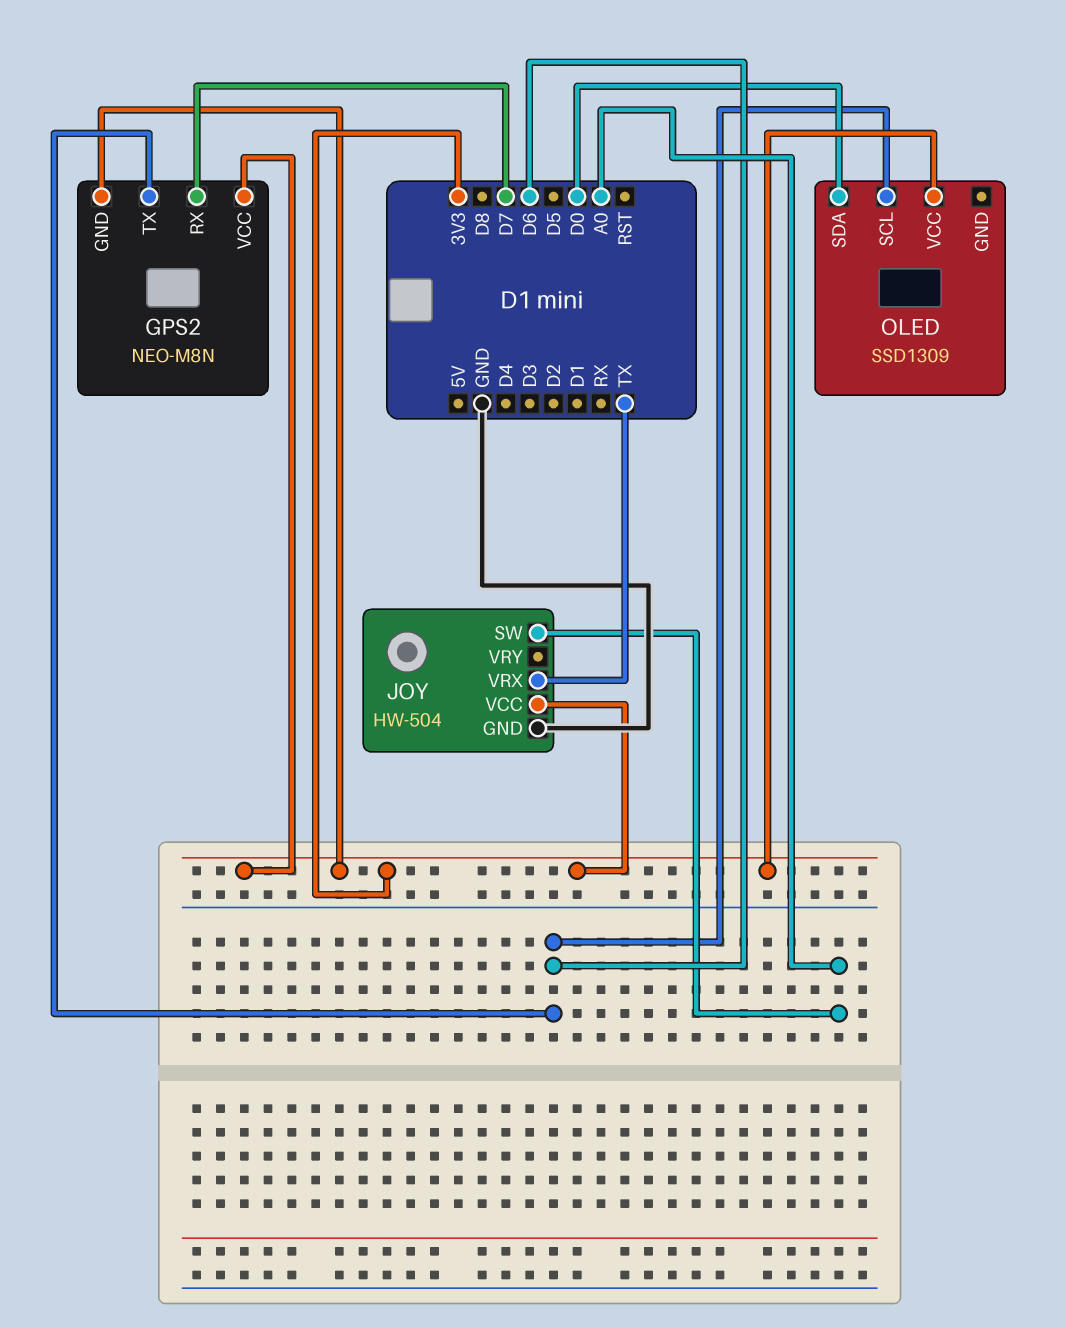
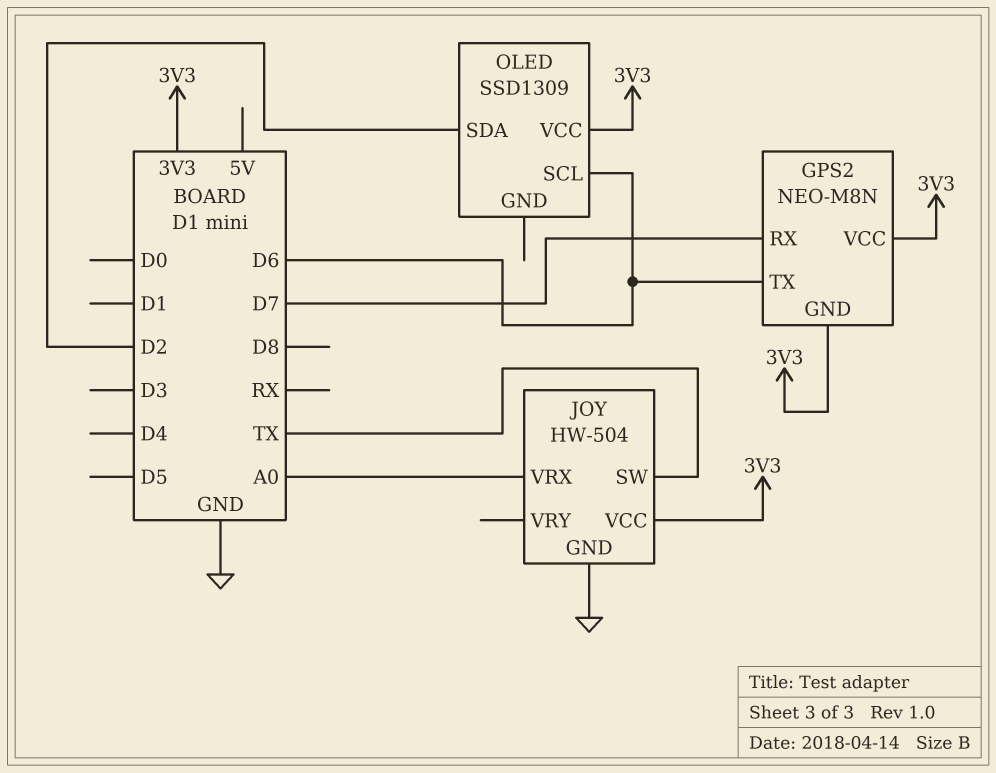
JOY pin SW: A0 -> TX
JOY pin VRX: TX -> A0
OLED pin SDA: D0 -> D2

